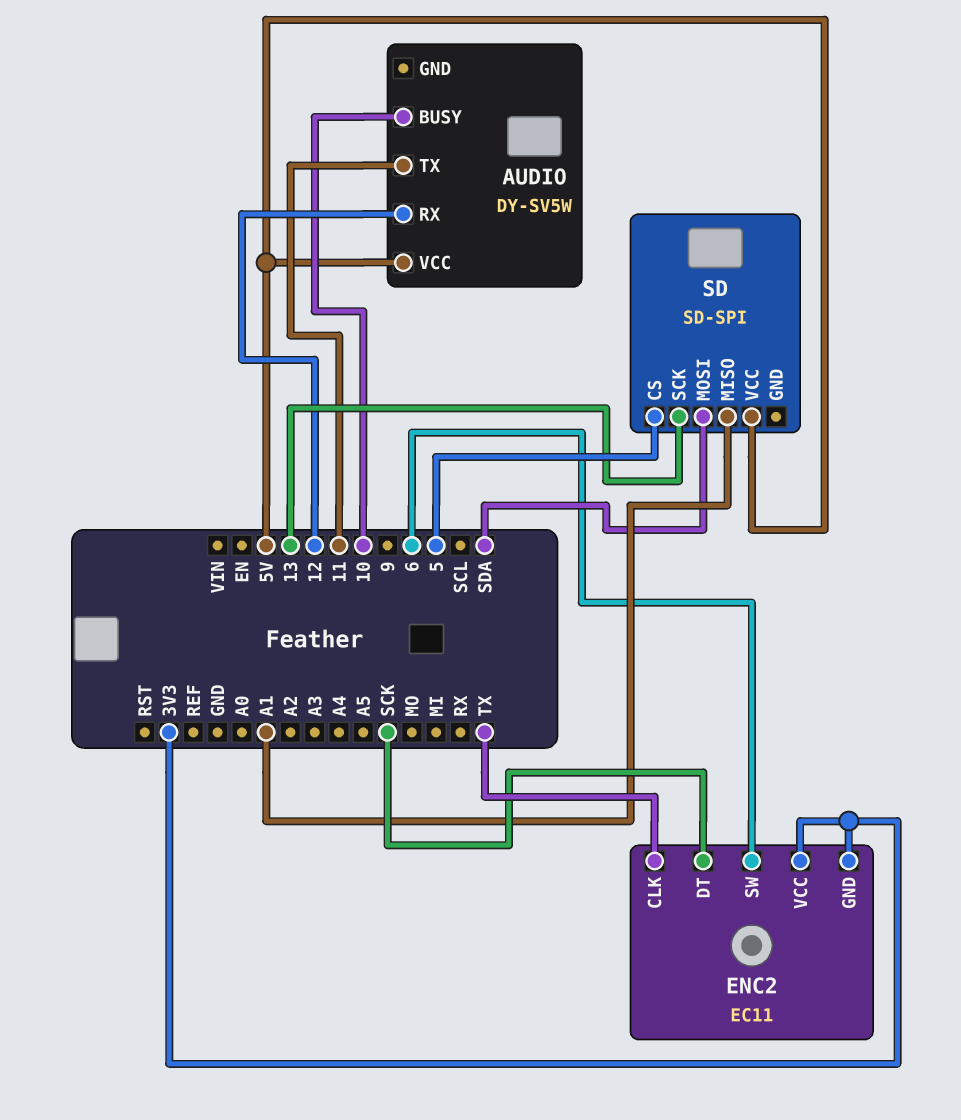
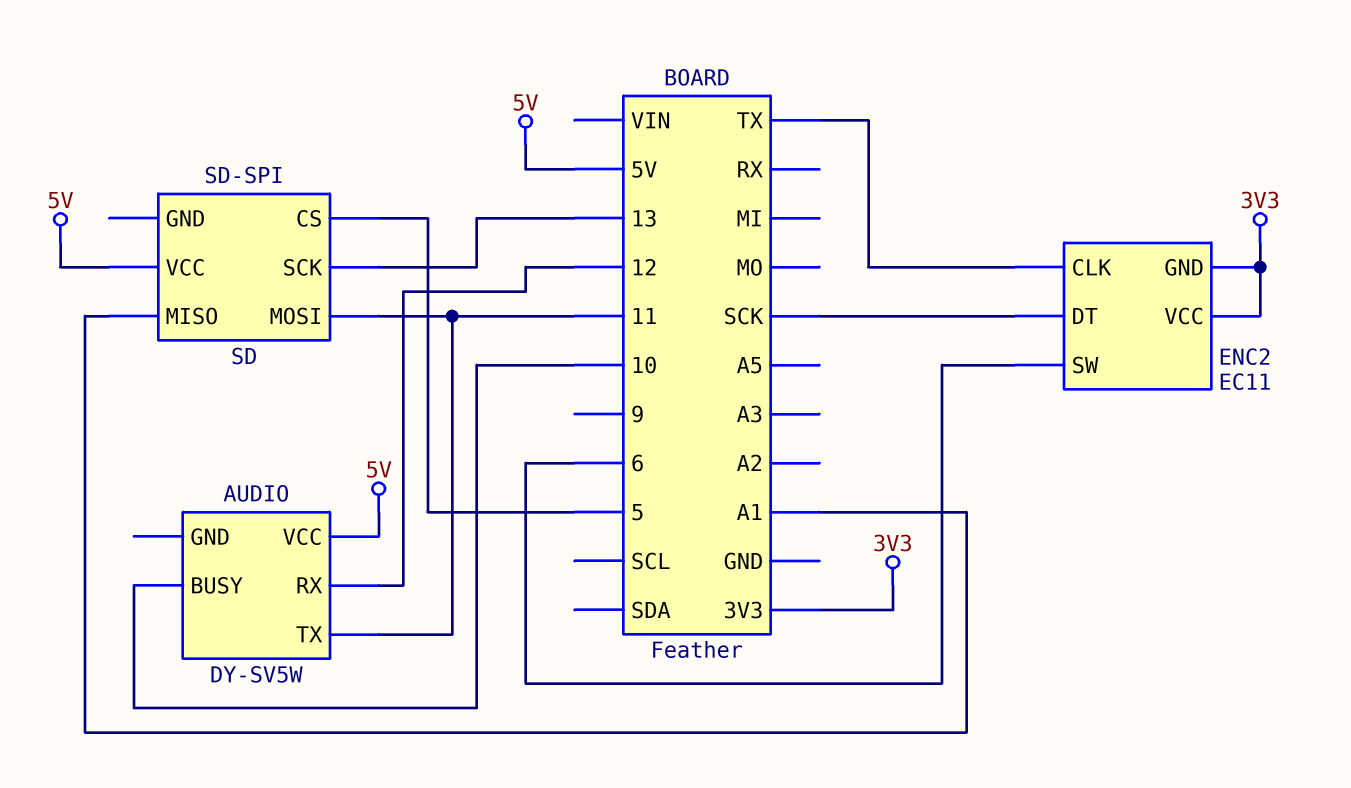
SD pin MOSI: SDA -> 11

